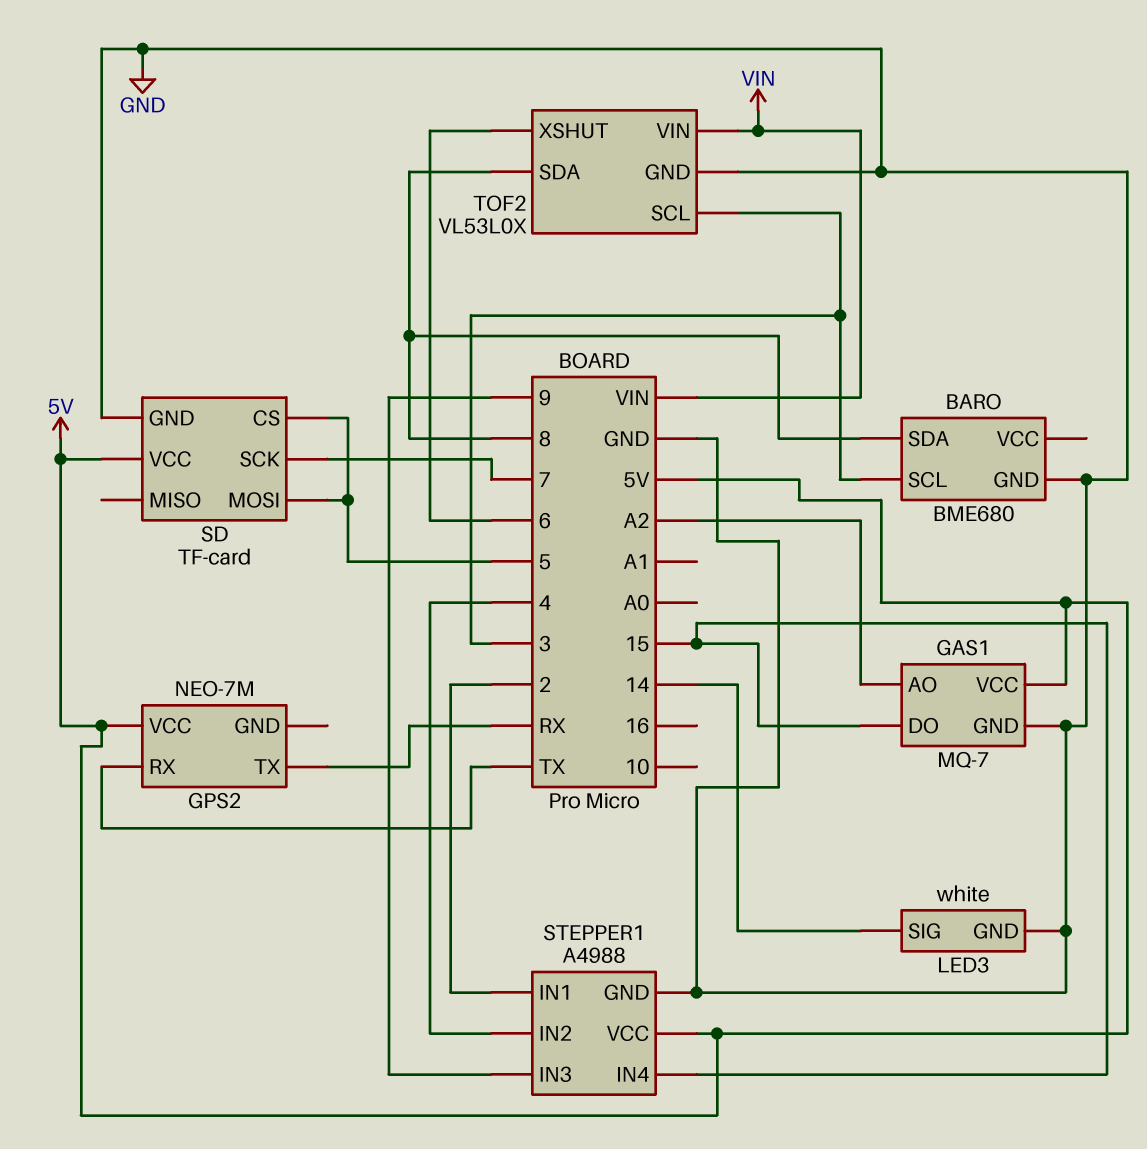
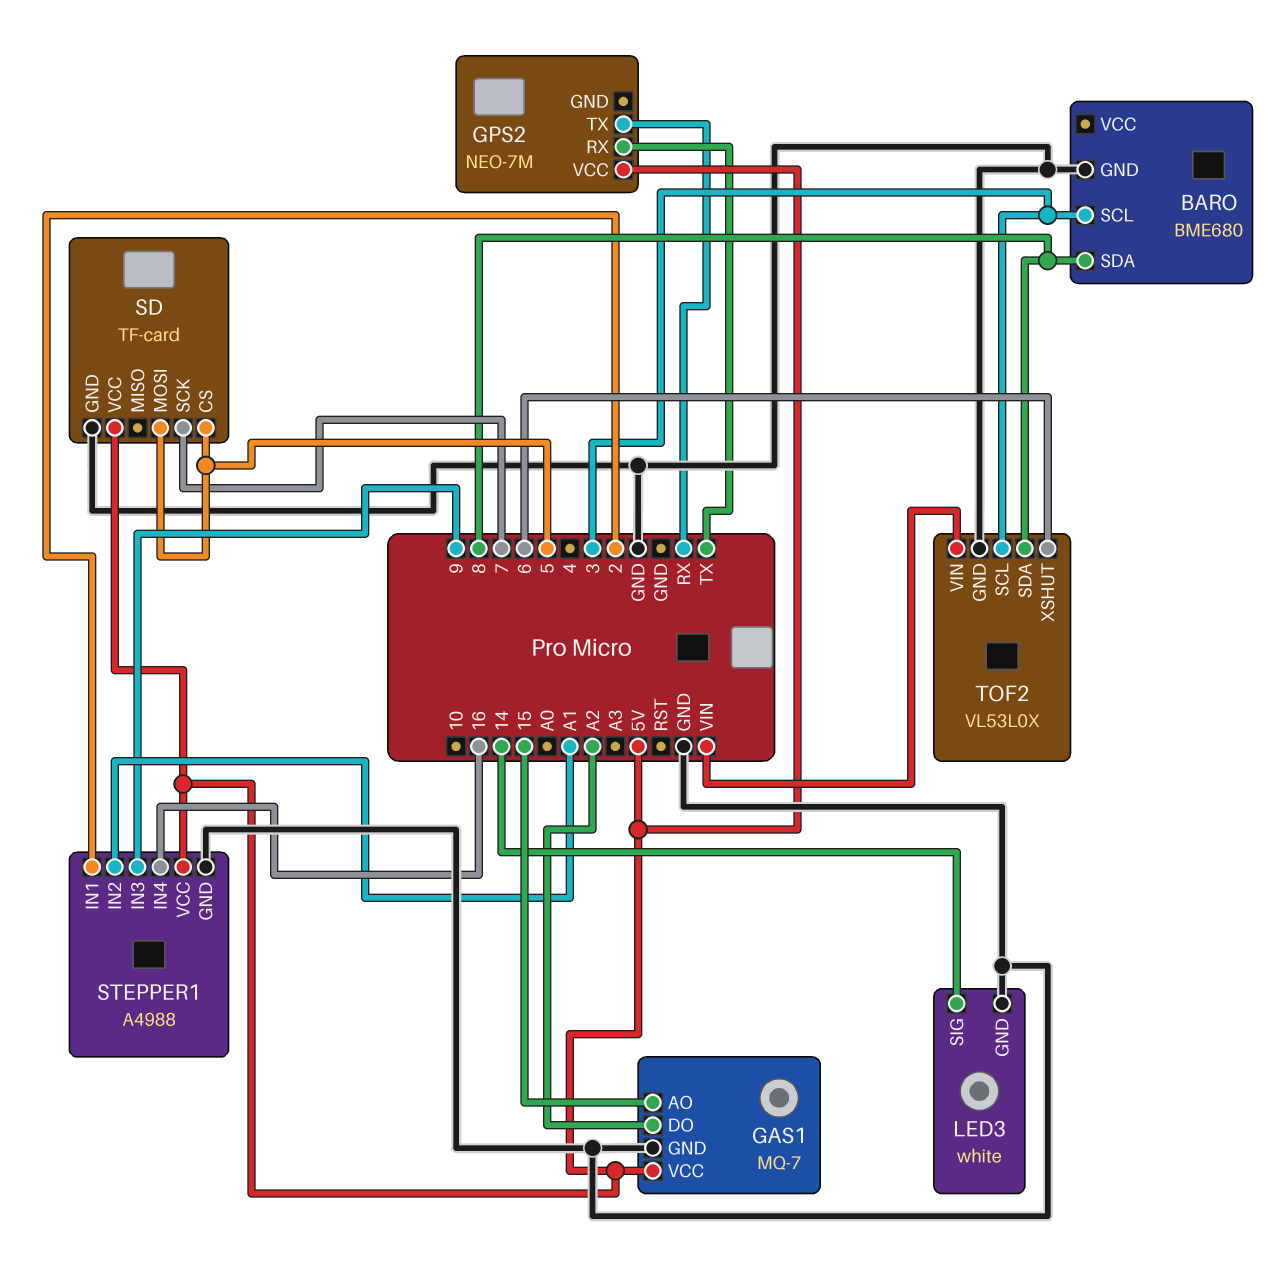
GAS1 pin AO: A2 -> 15
GAS1 pin DO: 15 -> A2
STEPPER1 pin IN2: 4 -> A1
STEPPER1 pin IN4: 15 -> 16

